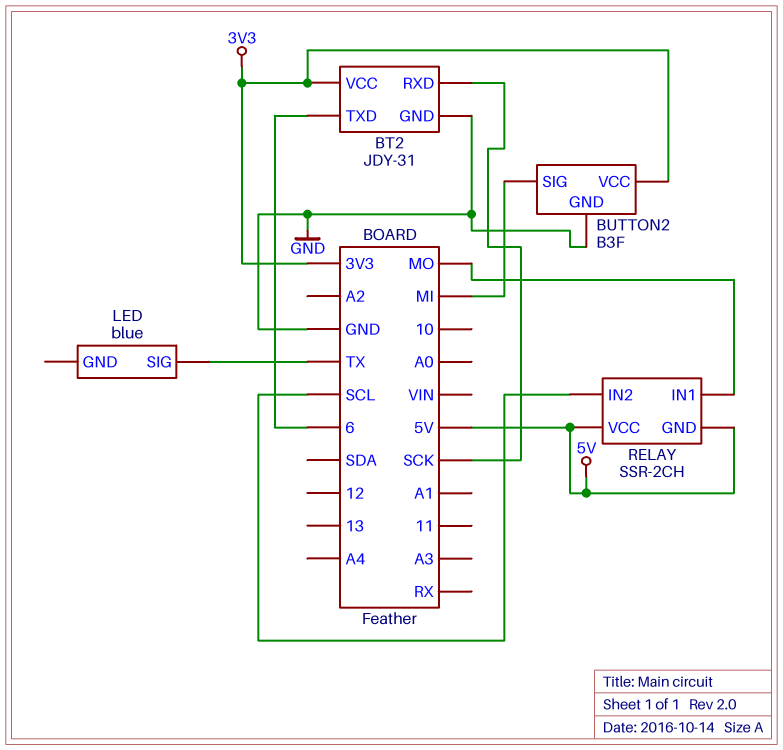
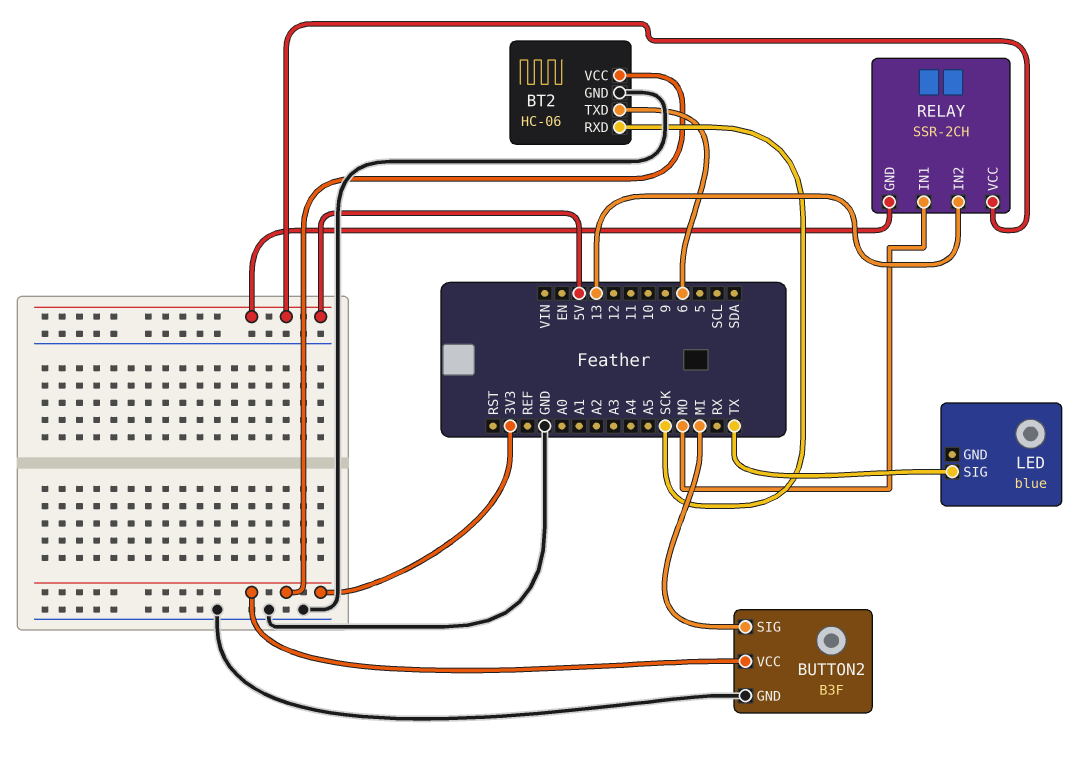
BT2: JDY-31 -> HC-06
RELAY pin IN2: SCL -> 13

